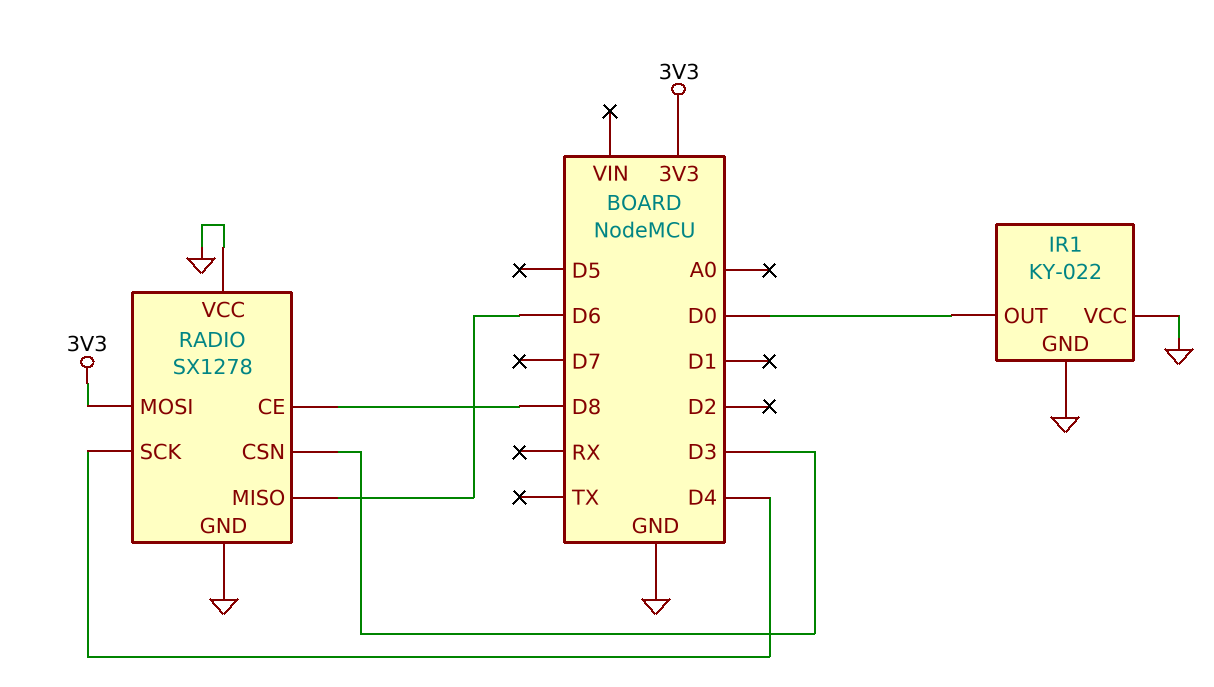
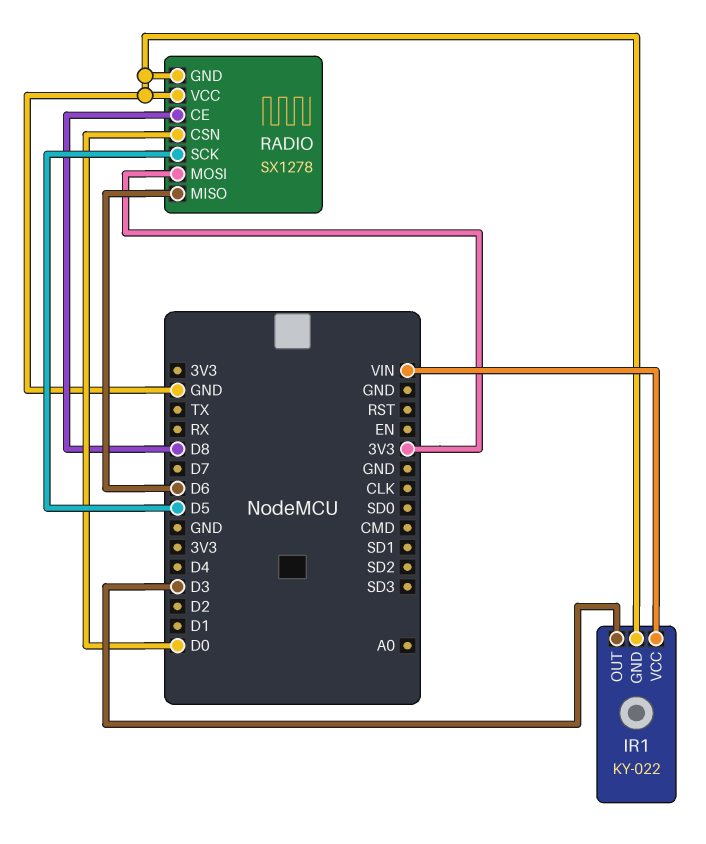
IR1 pin OUT: D0 -> D3
IR1 pin VCC: GND -> VIN
RADIO pin CSN: D3 -> D0
RADIO pin SCK: D4 -> D5

